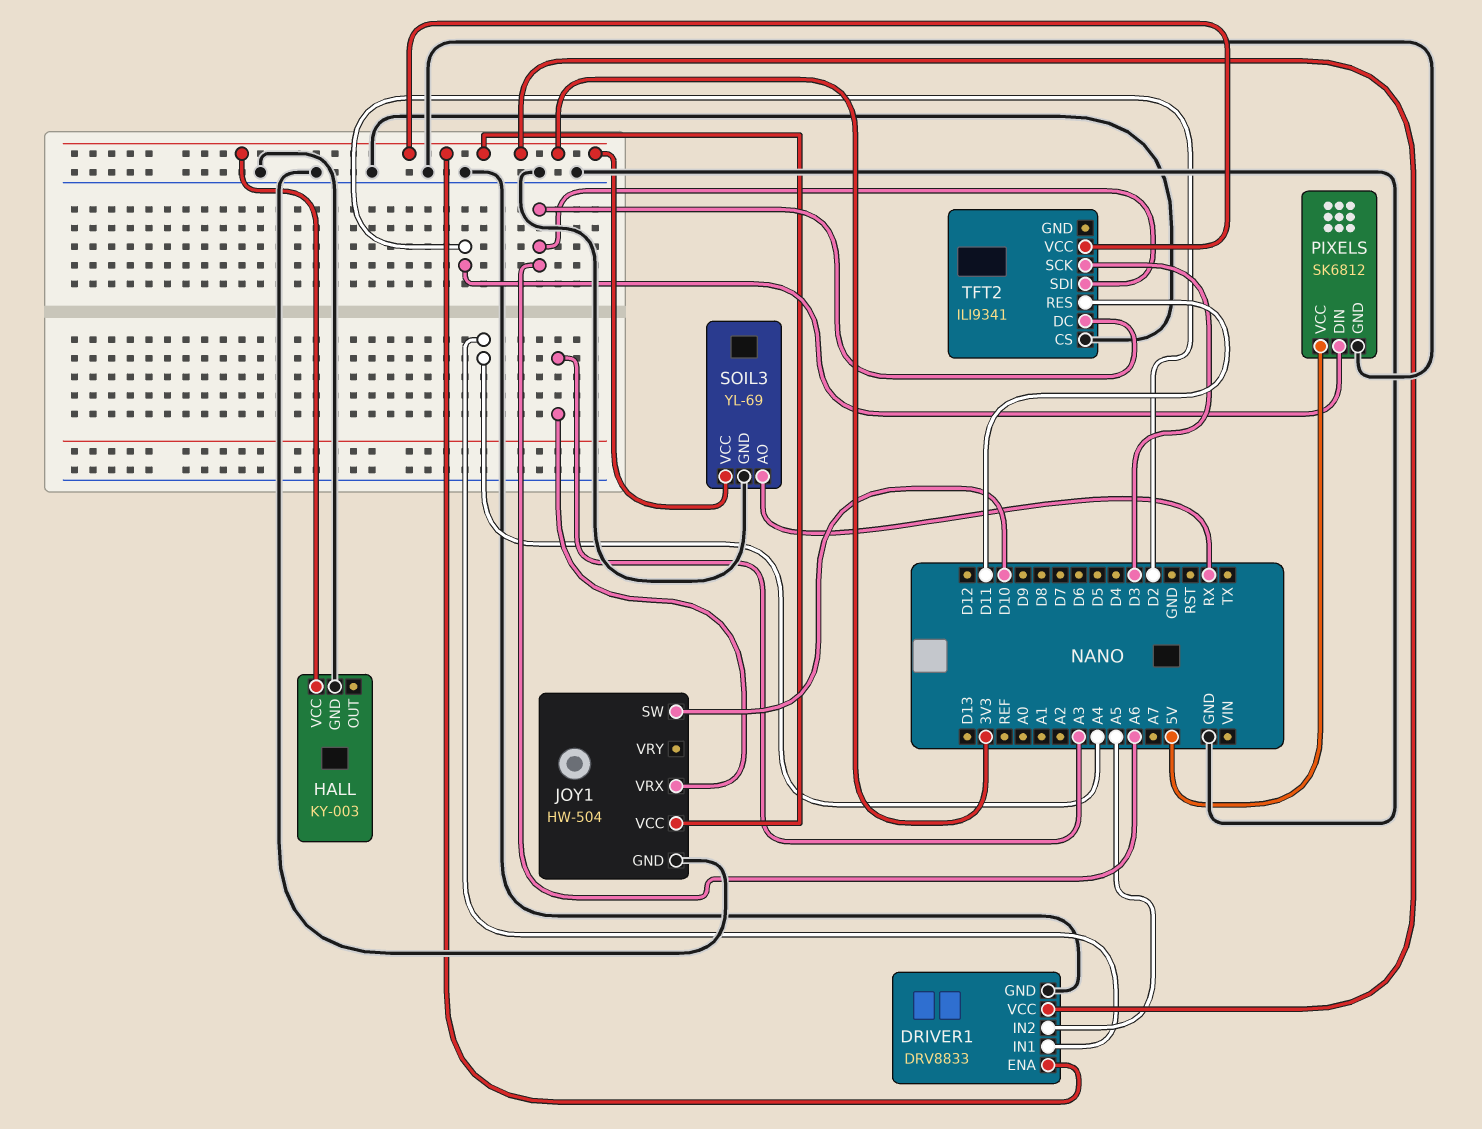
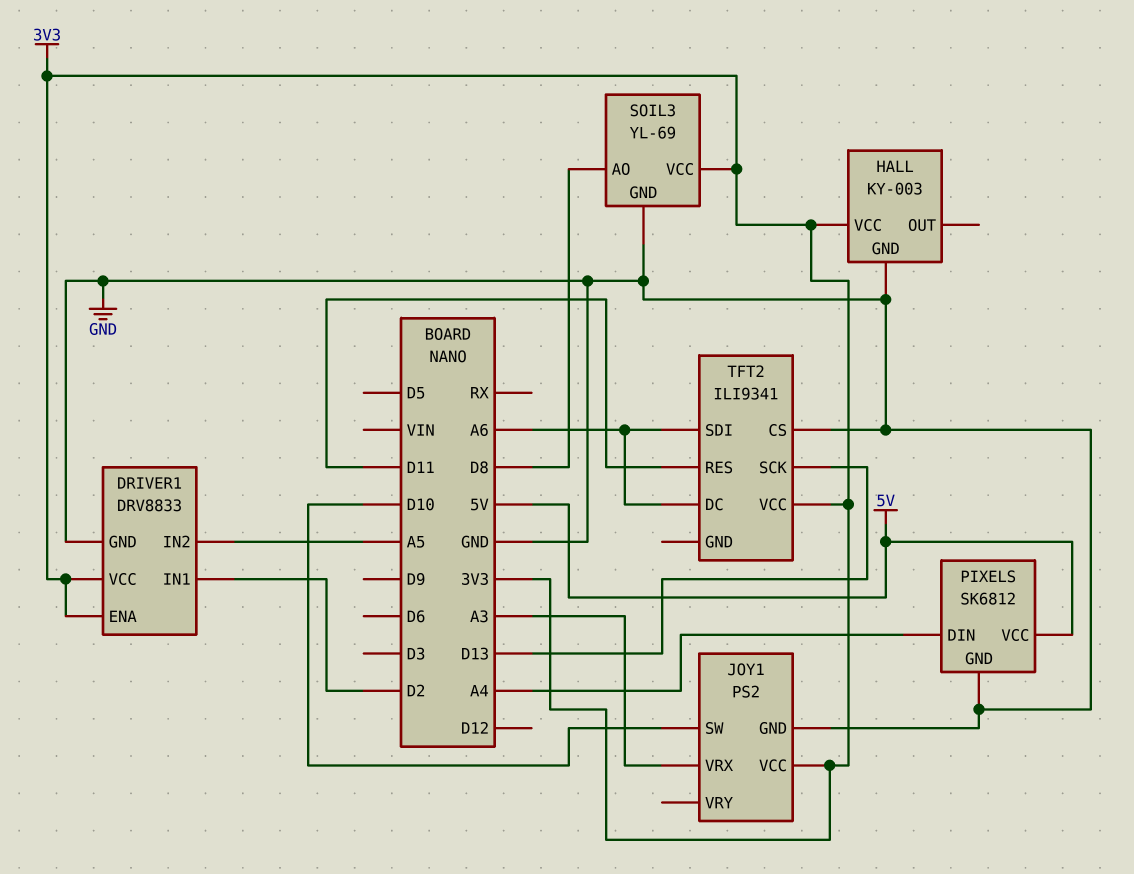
DRIVER1 pin IN1: A4 -> D2
JOY1: HW-504 -> PS2
PIXELS pin DIN: D2 -> A4
SOIL3 pin AO: RX -> D8
TFT2 pin SCK: D3 -> D13

